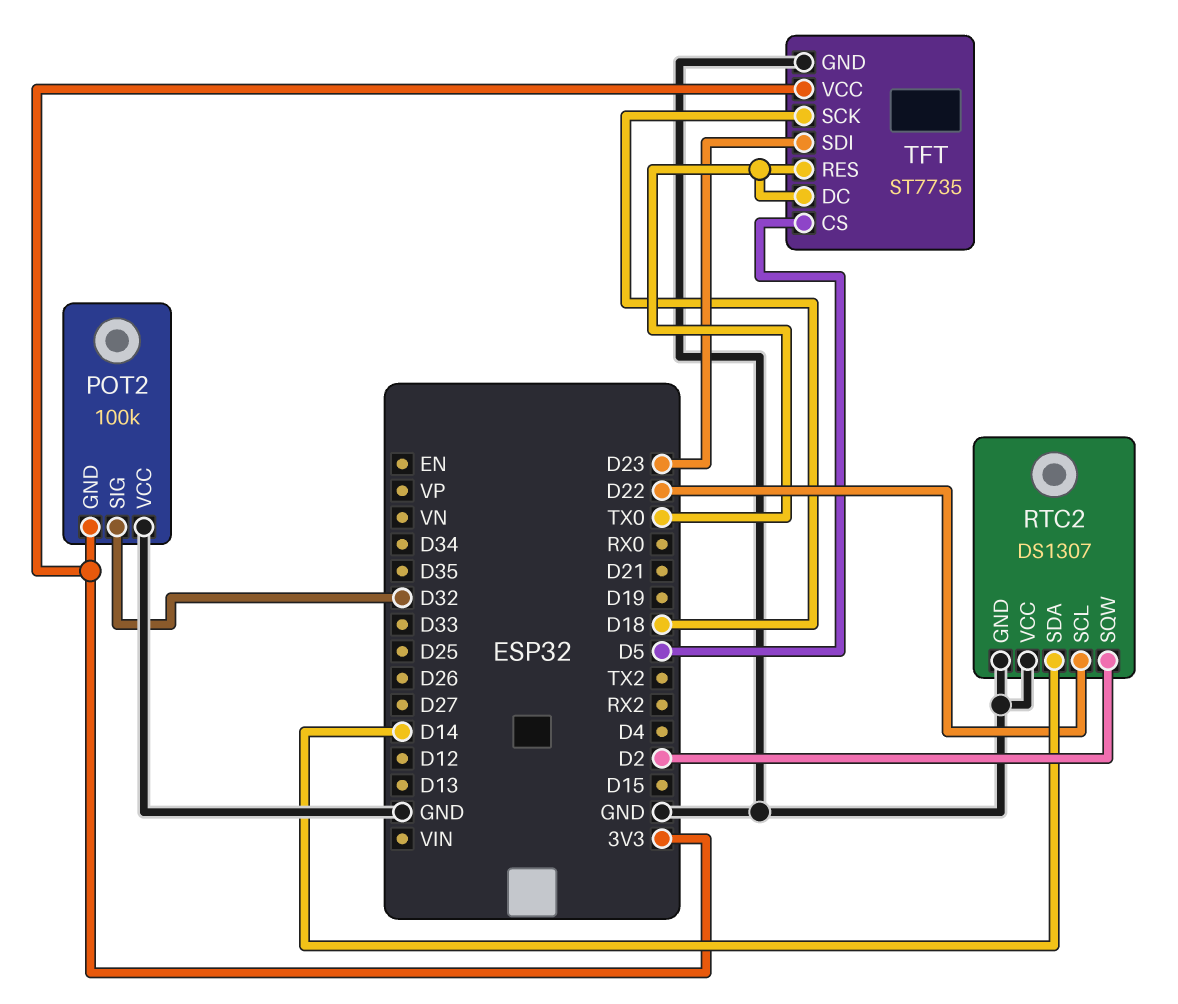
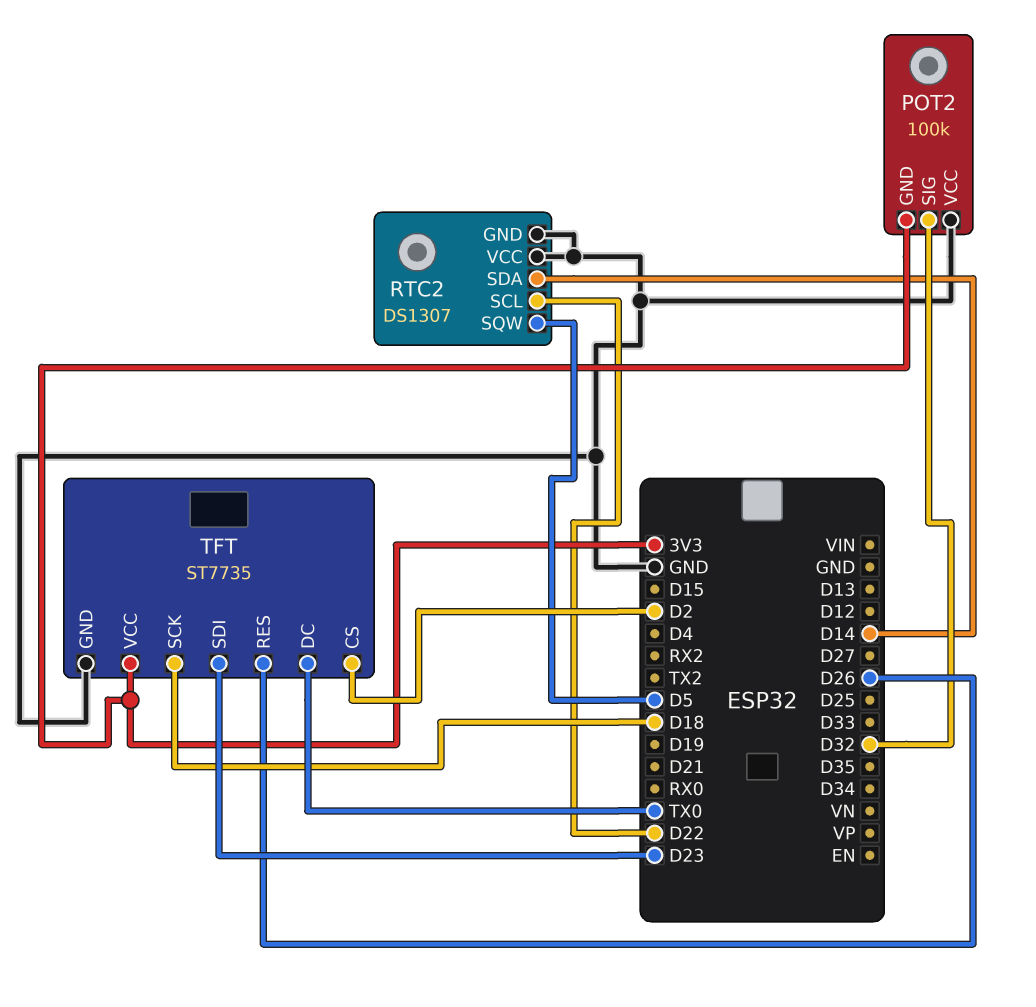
RTC2 pin SQW: D2 -> D5
TFT pin CS: D5 -> D2
TFT pin RES: TX0 -> D26

